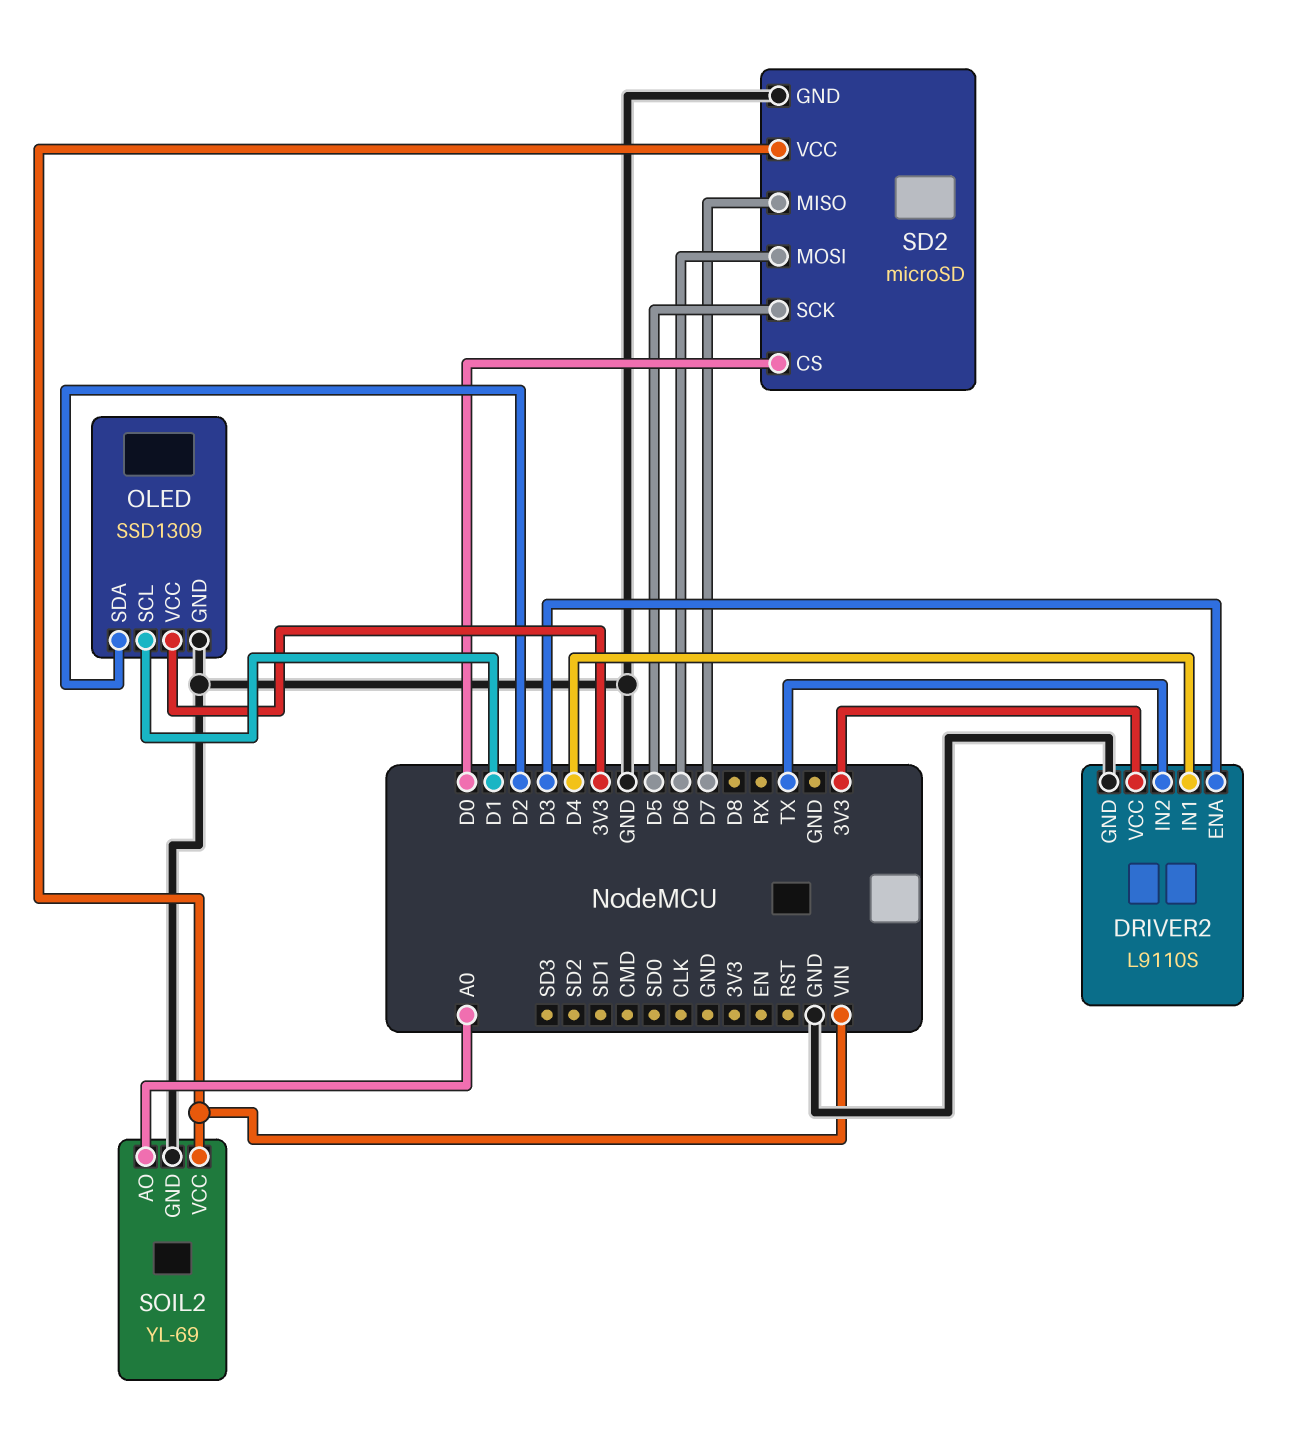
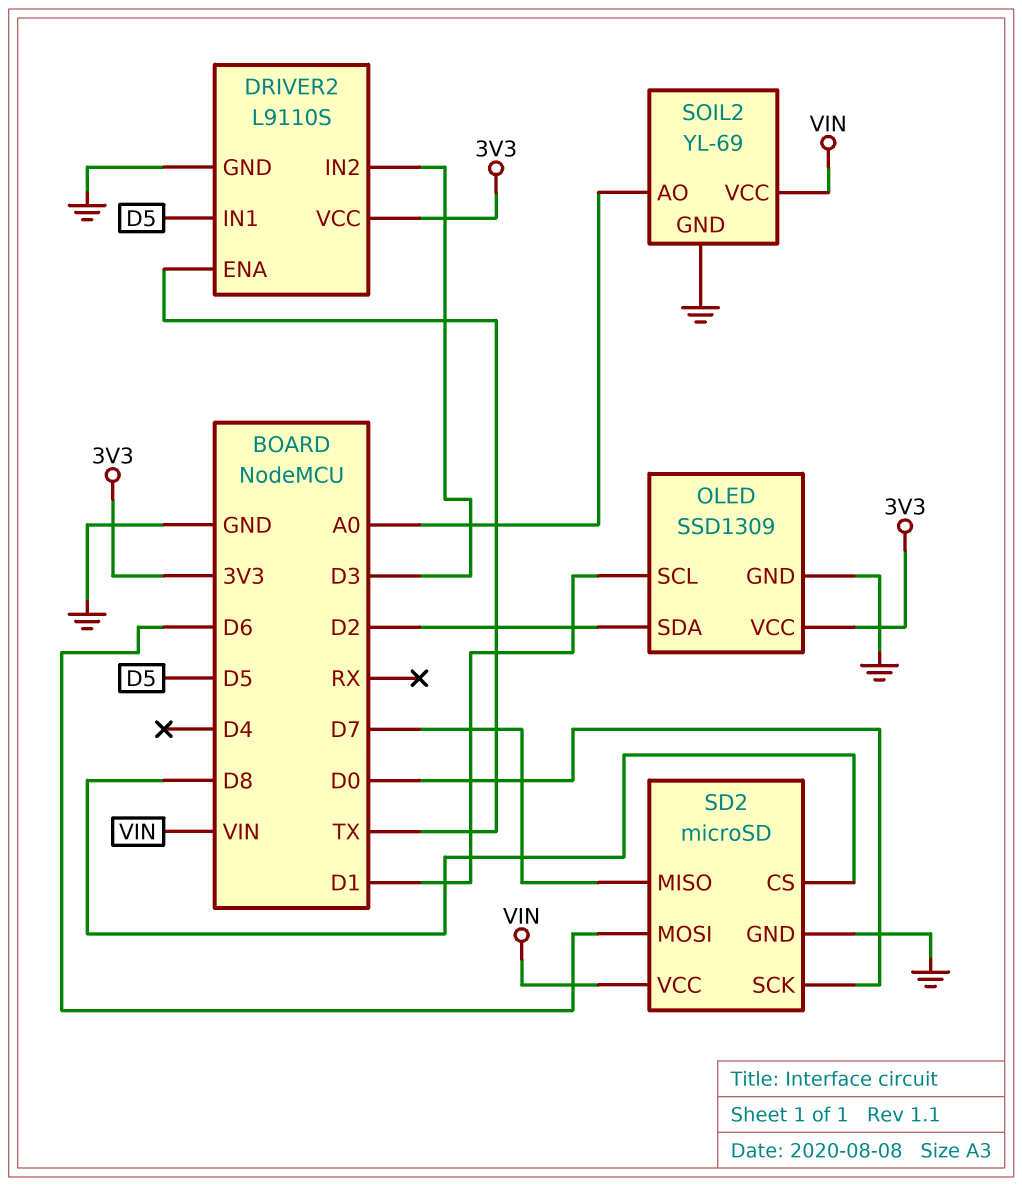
DRIVER2 pin ENA: D3 -> TX
DRIVER2 pin IN1: D4 -> D5
DRIVER2 pin IN2: TX -> D3
SD2 pin CS: D0 -> D8
SD2 pin SCK: D5 -> D0

